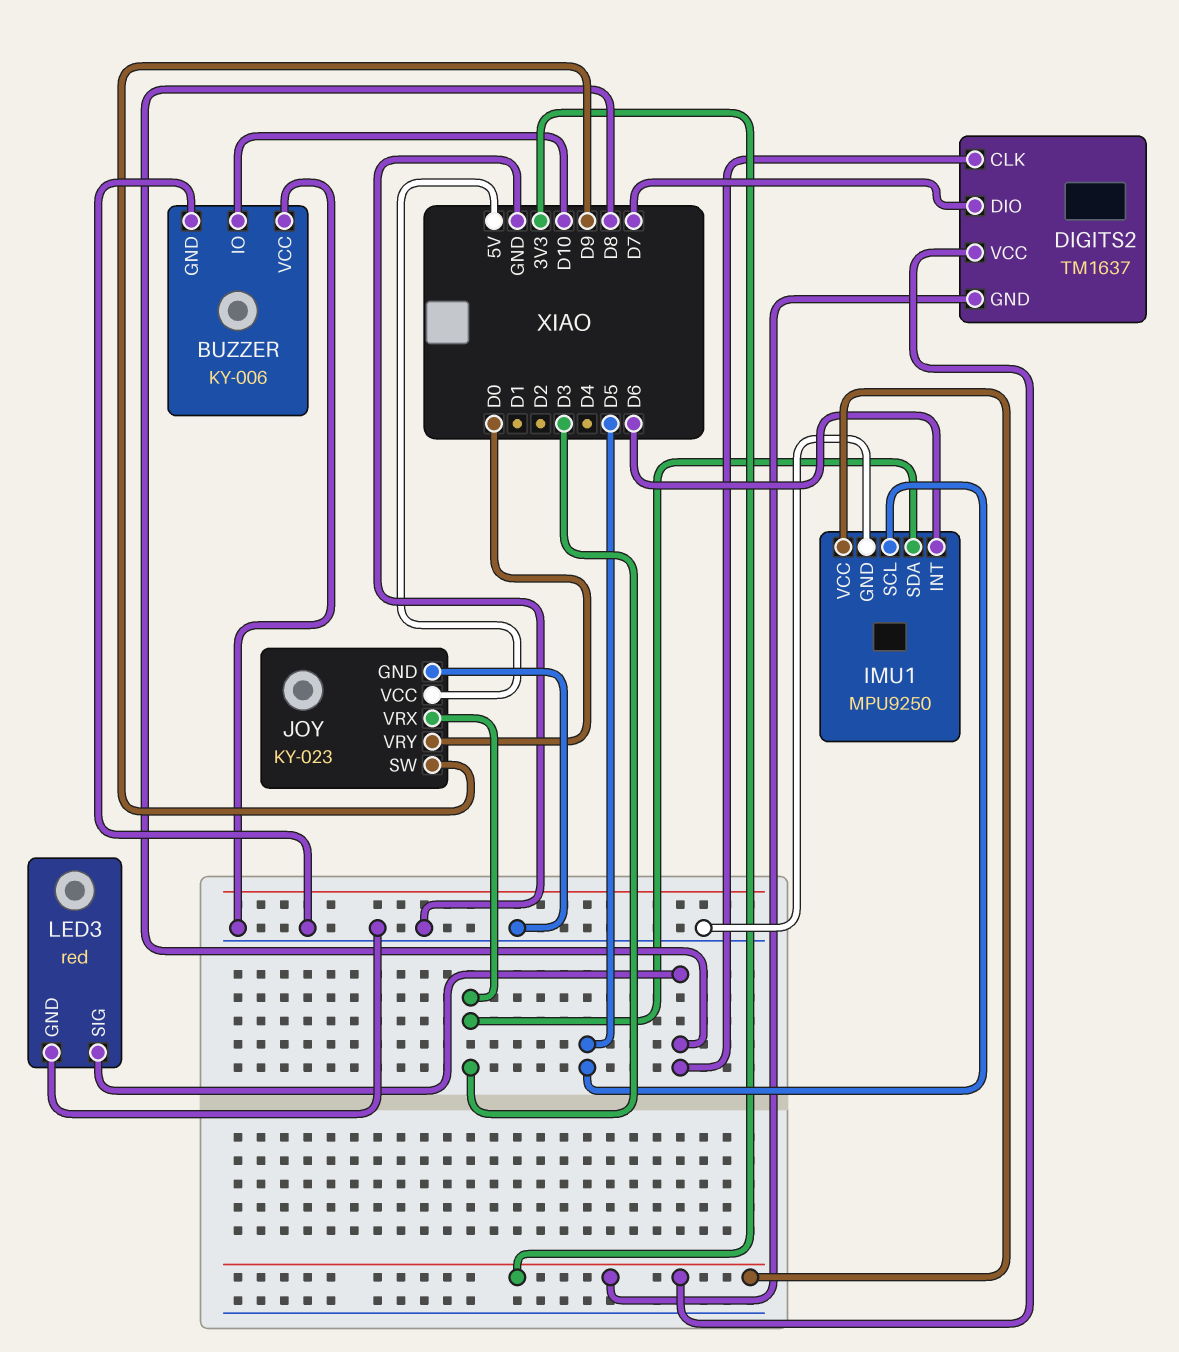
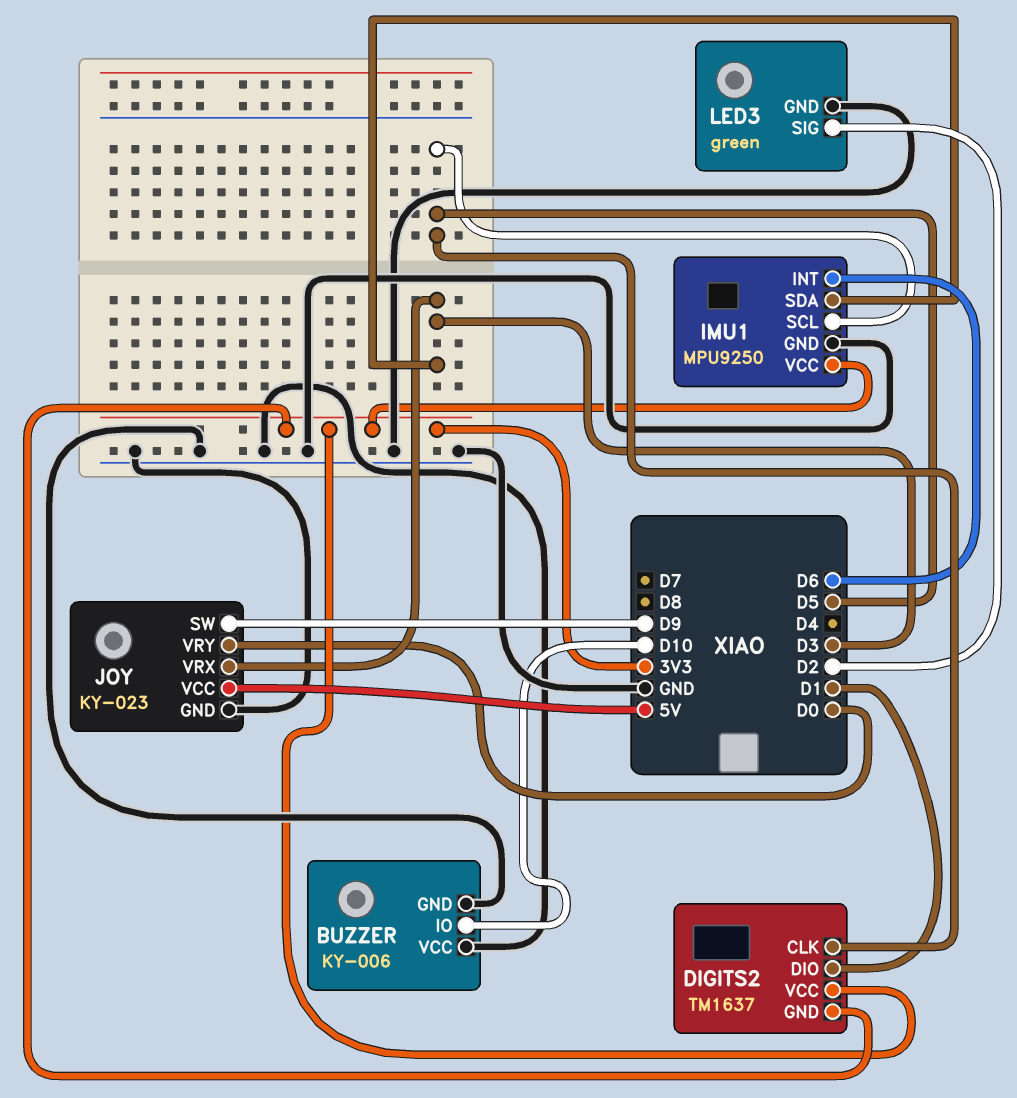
DIGITS2 pin CLK: D8 -> D5
DIGITS2 pin DIO: D7 -> D1
LED3: red -> green
LED3 pin SIG: D8 -> D2

